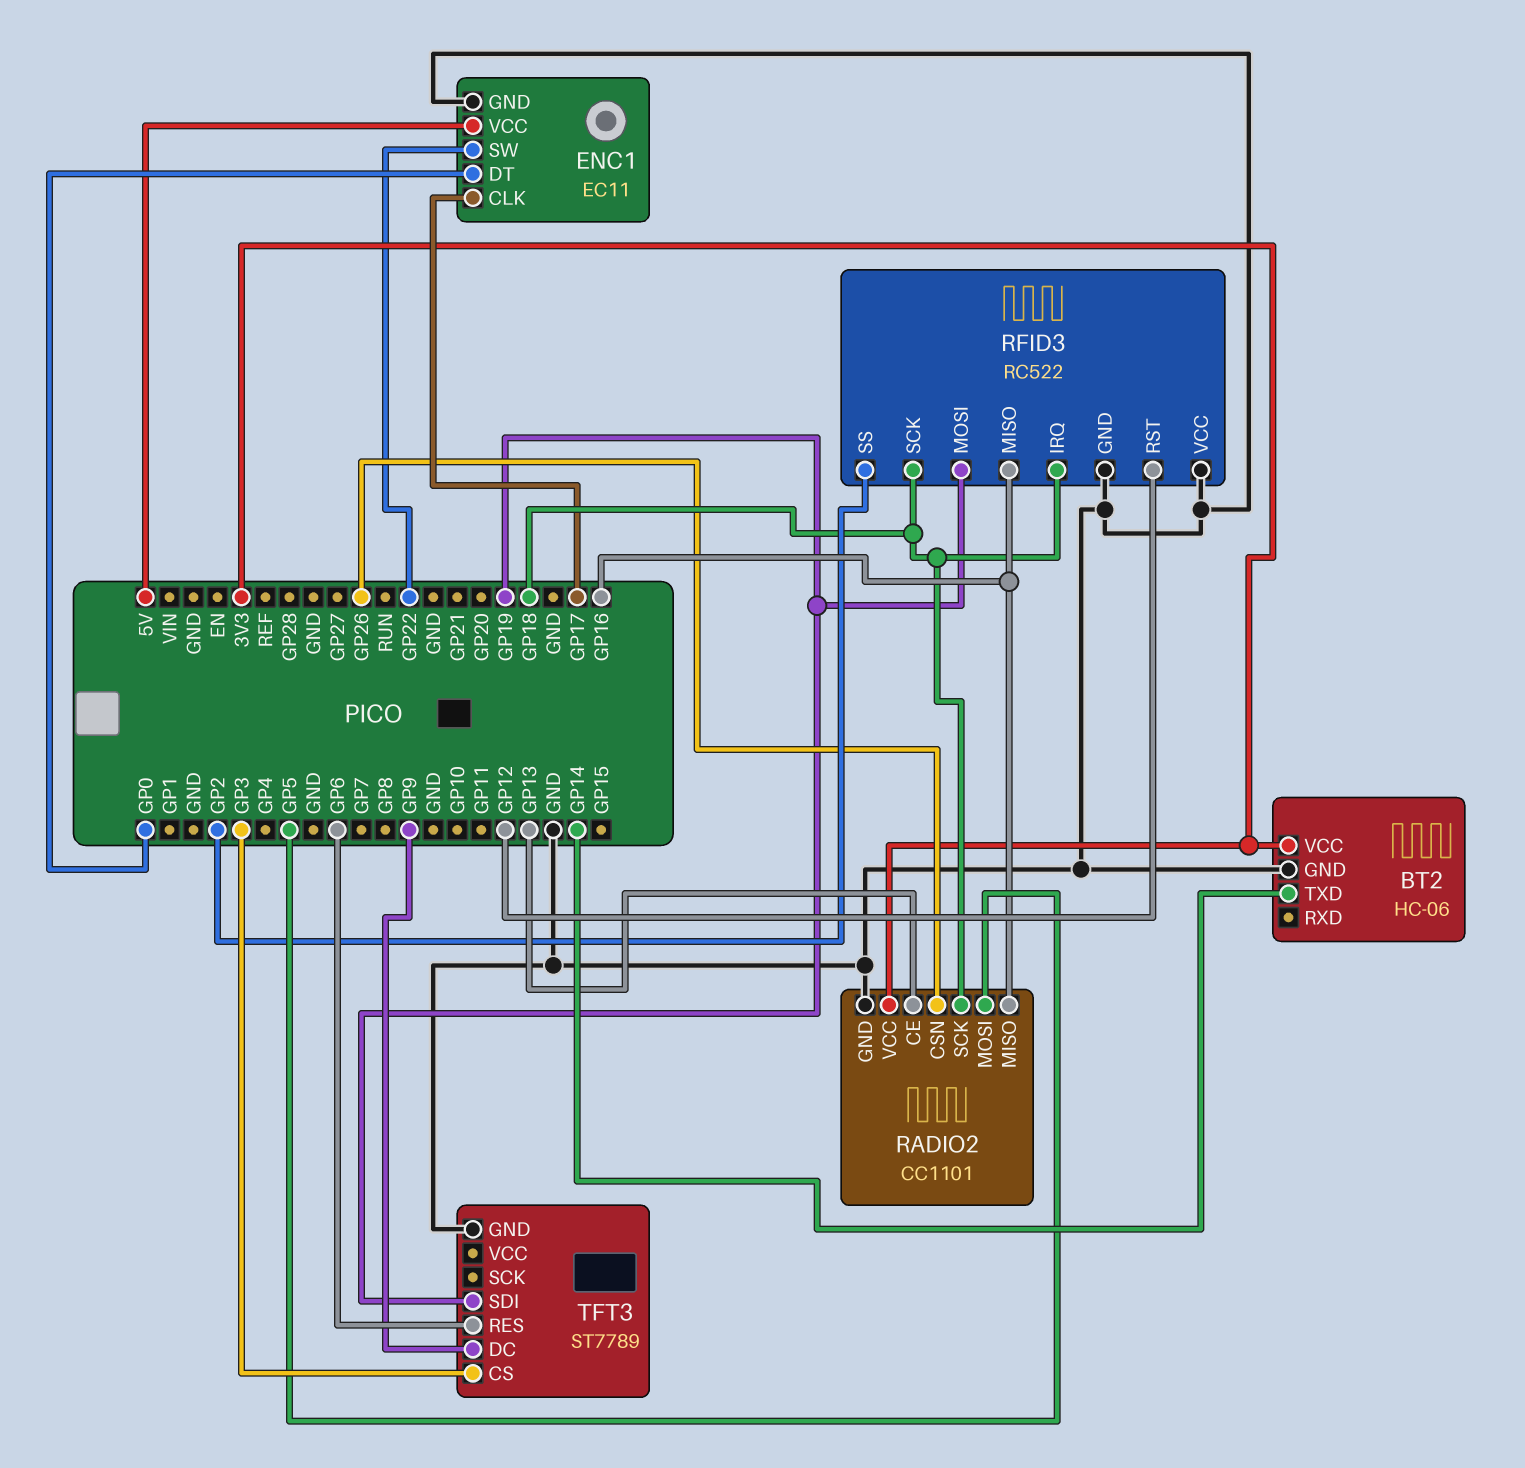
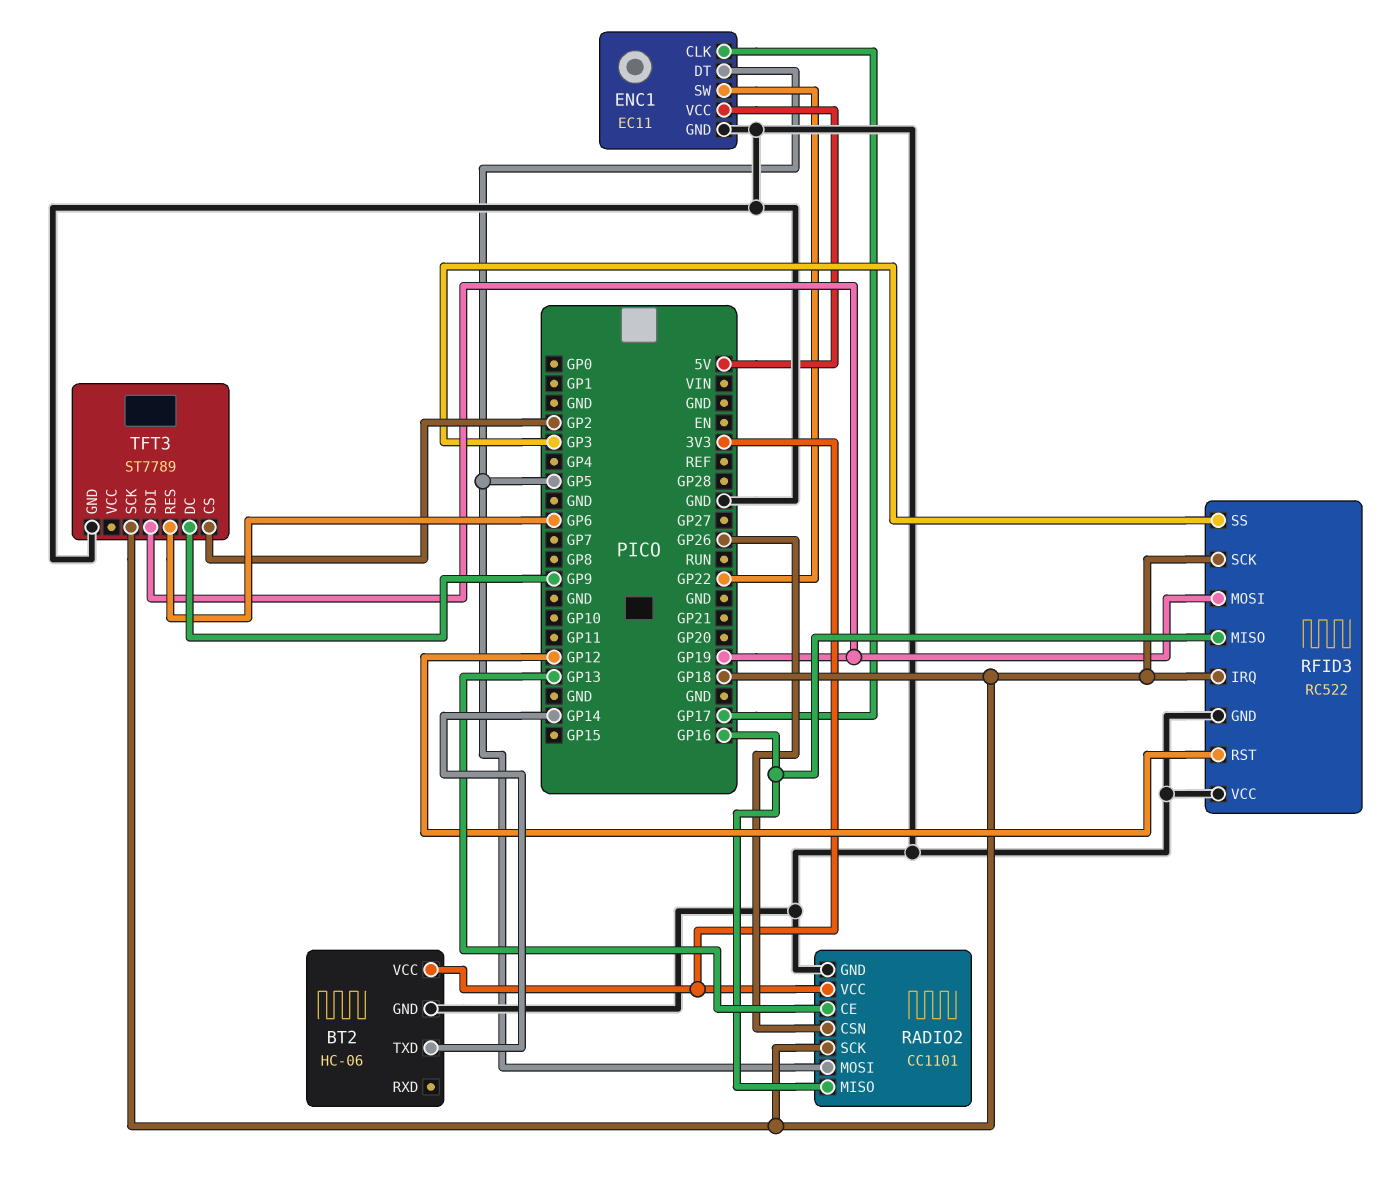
ENC1 pin DT: GP0 -> GP5
RFID3 pin SS: GP2 -> GP3
TFT3 pin CS: GP3 -> GP2
TFT3 pin SCK: none -> GP18

